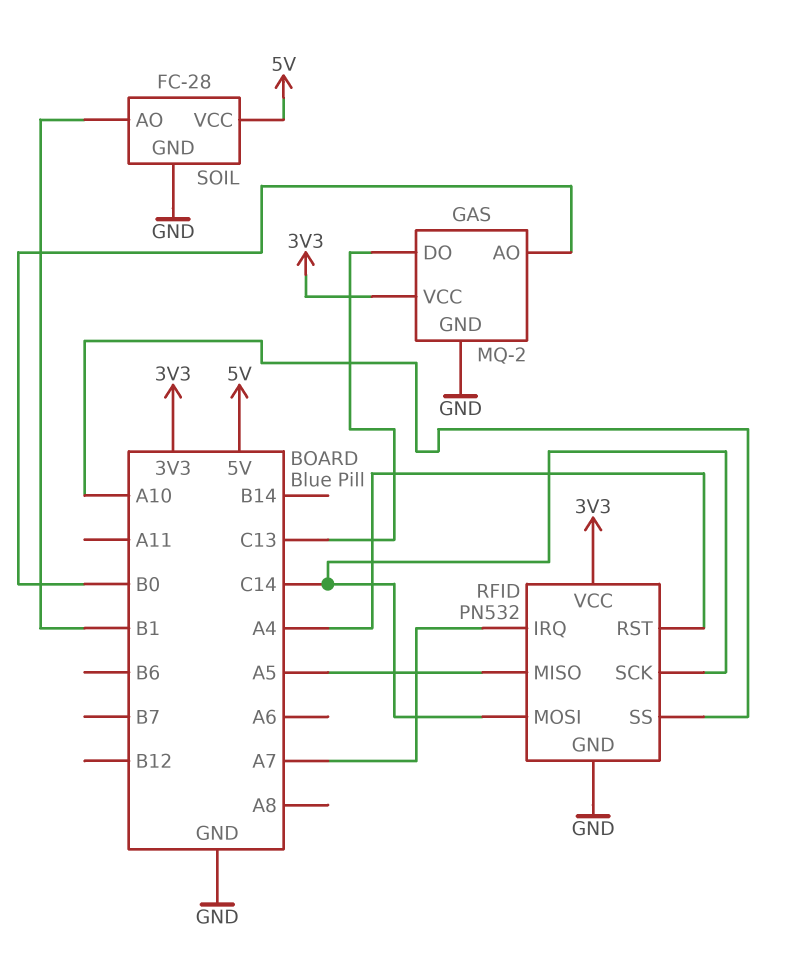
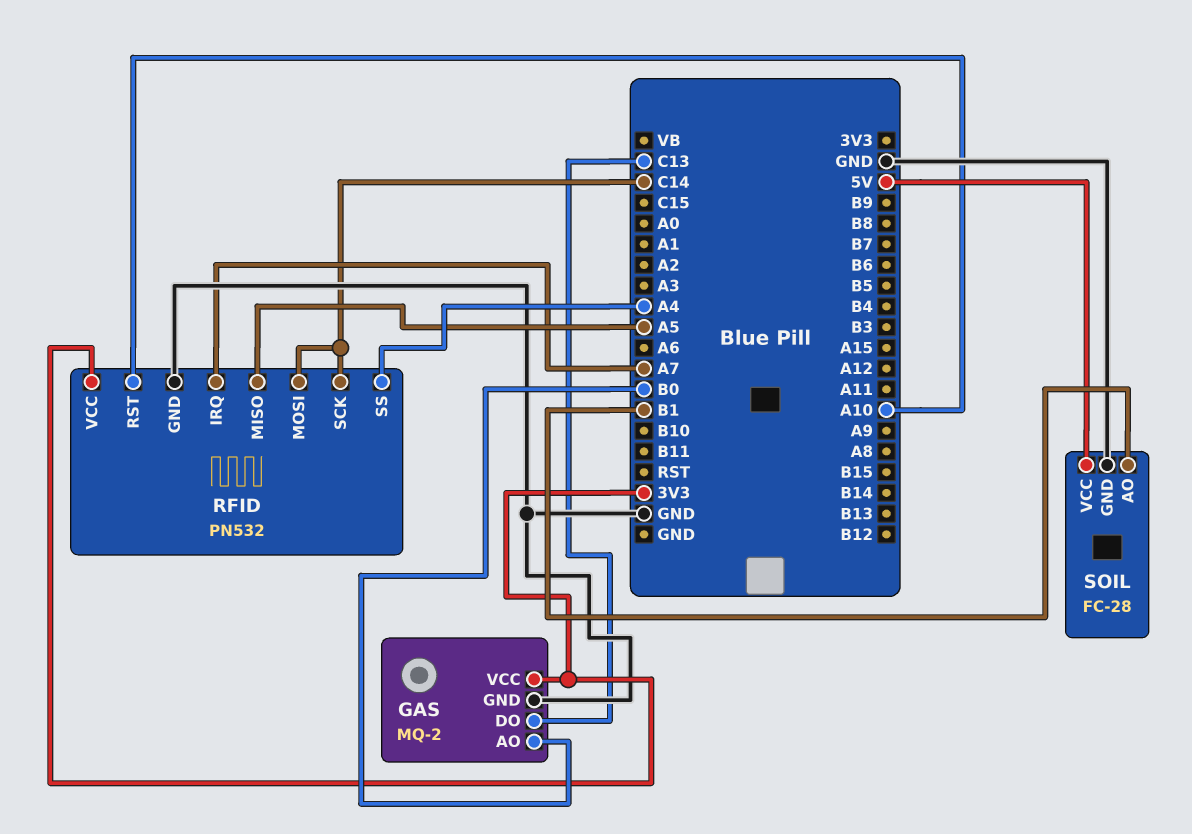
RFID pin RST: A4 -> A10
RFID pin SS: A10 -> A4

